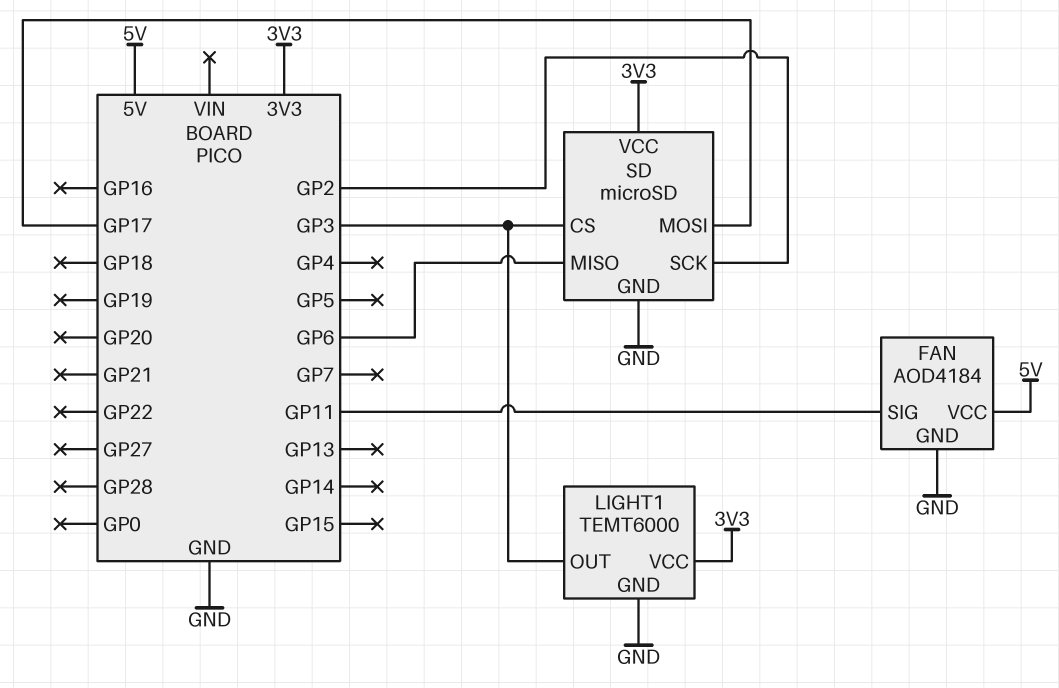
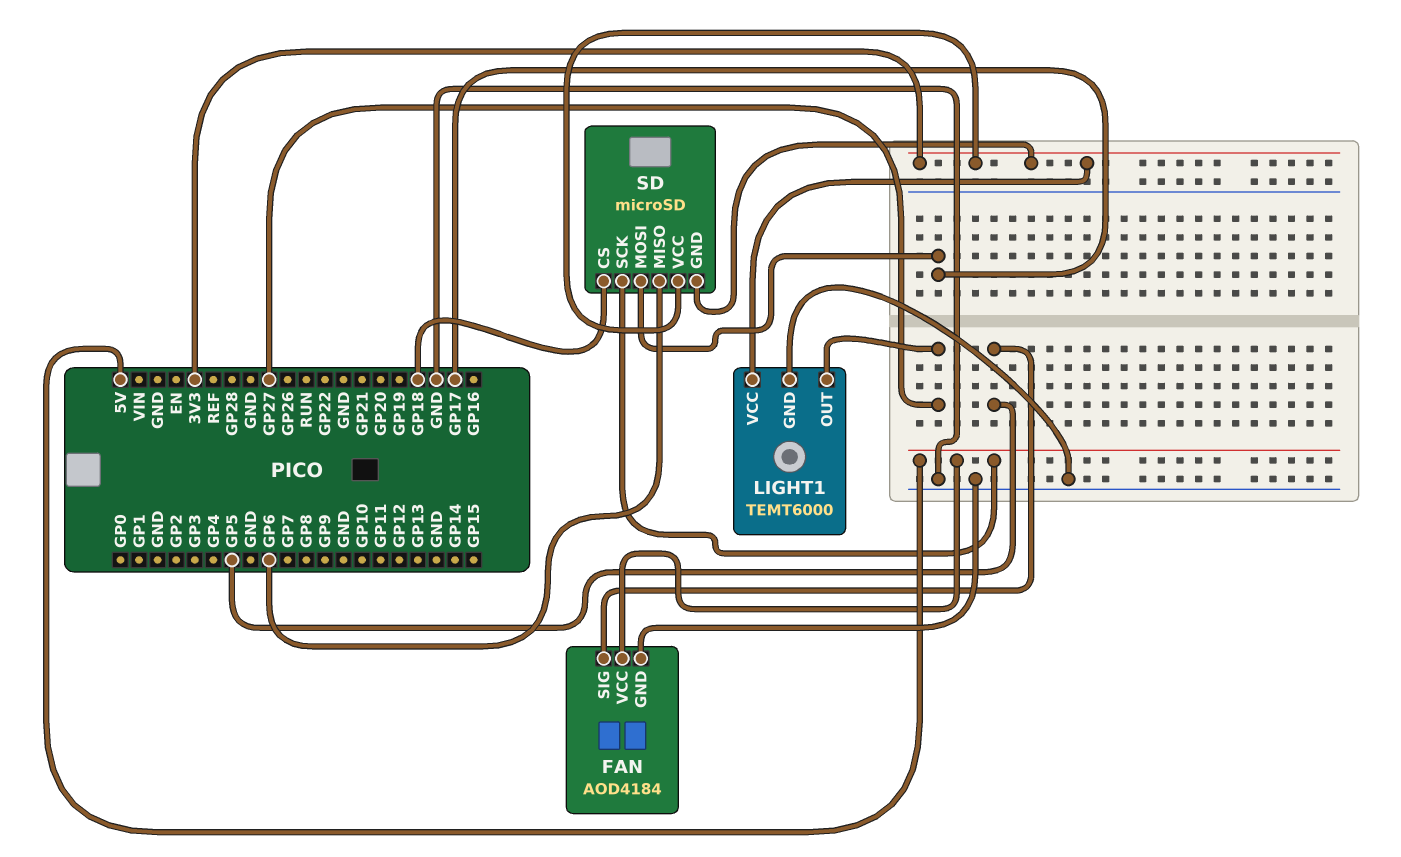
FAN pin SIG: GP11 -> GP5
LIGHT1 pin OUT: GP3 -> GP27
SD pin CS: GP3 -> GP18
SD pin GND: GND -> 3V3
SD pin SCK: GP2 -> 5V

